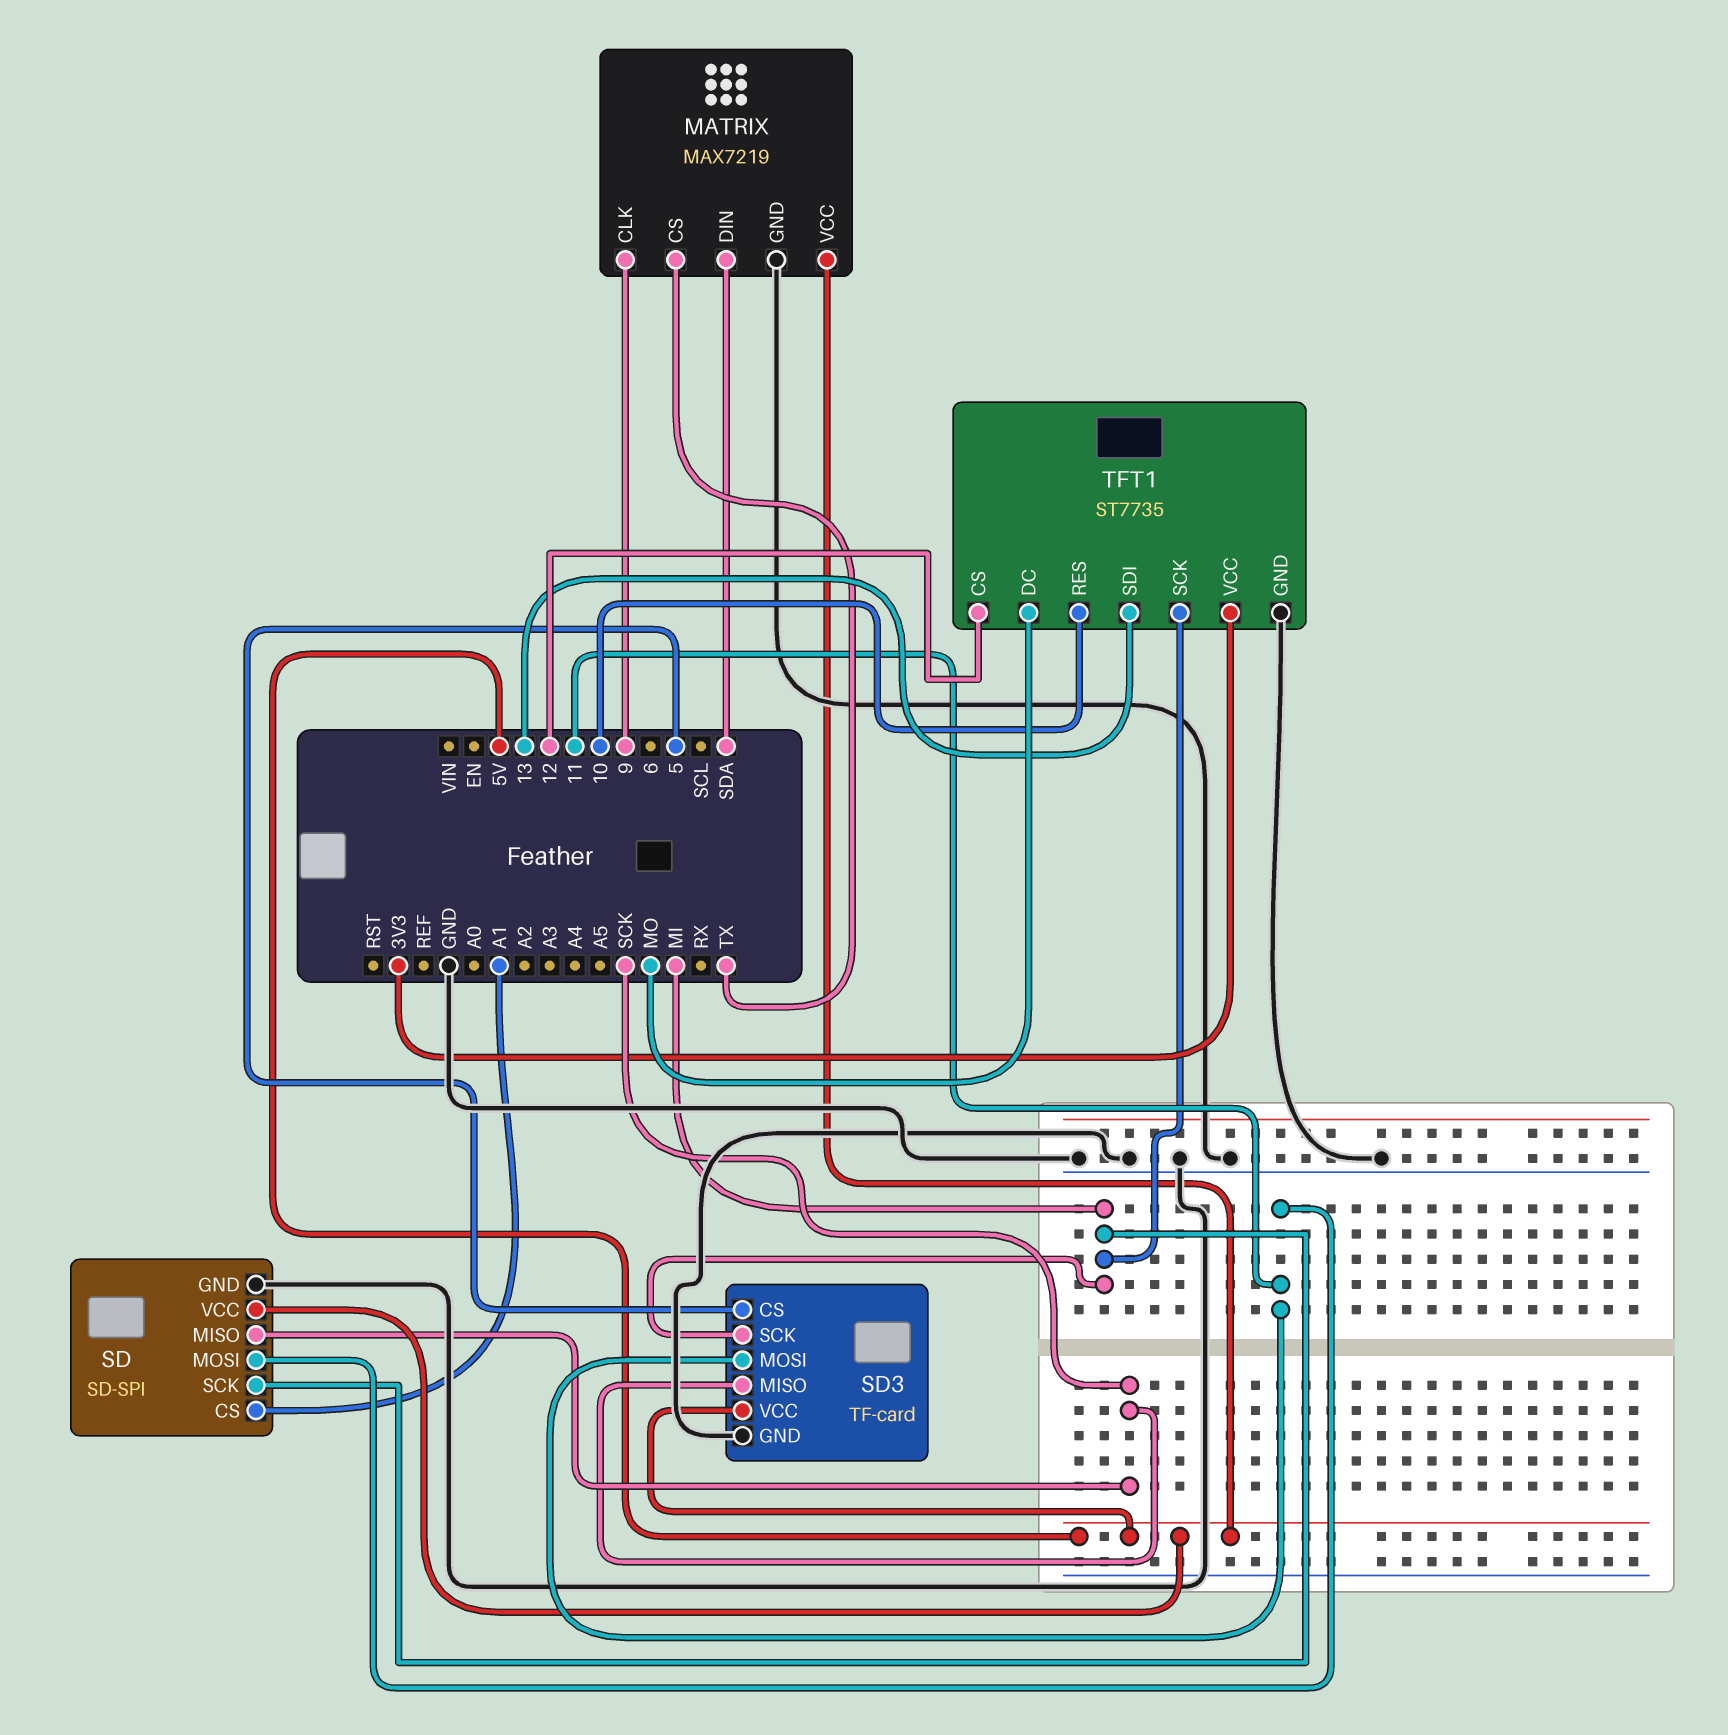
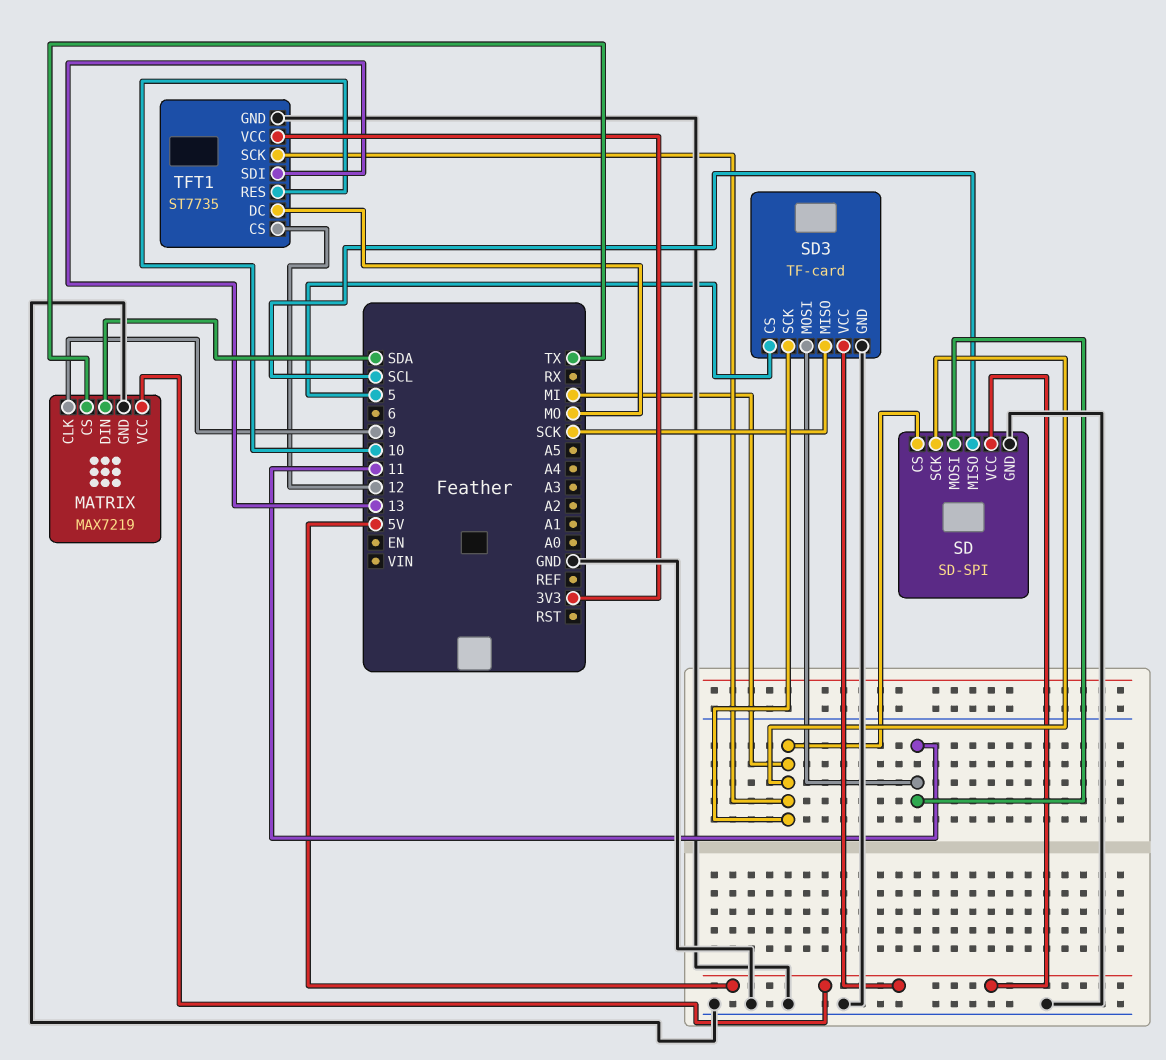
SD pin CS: A1 -> MI
SD pin MISO: SCK -> SCL

